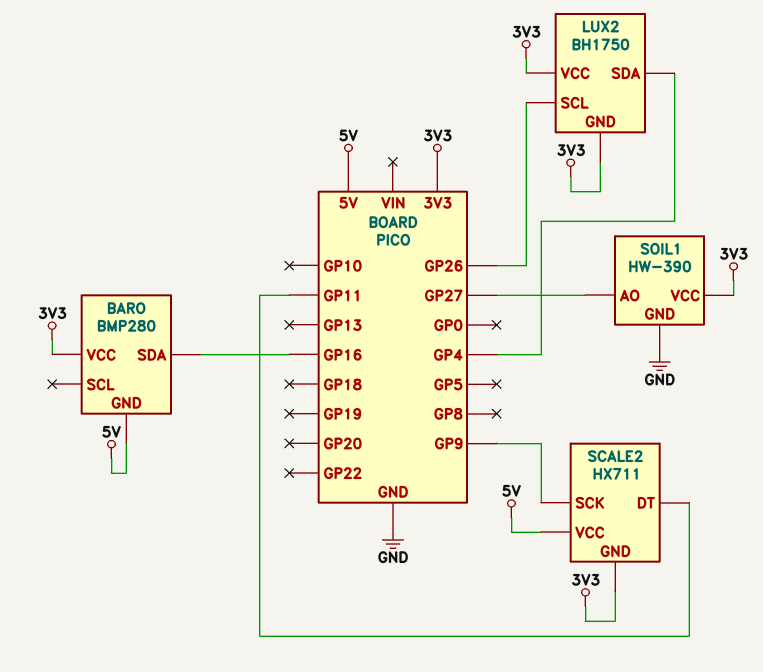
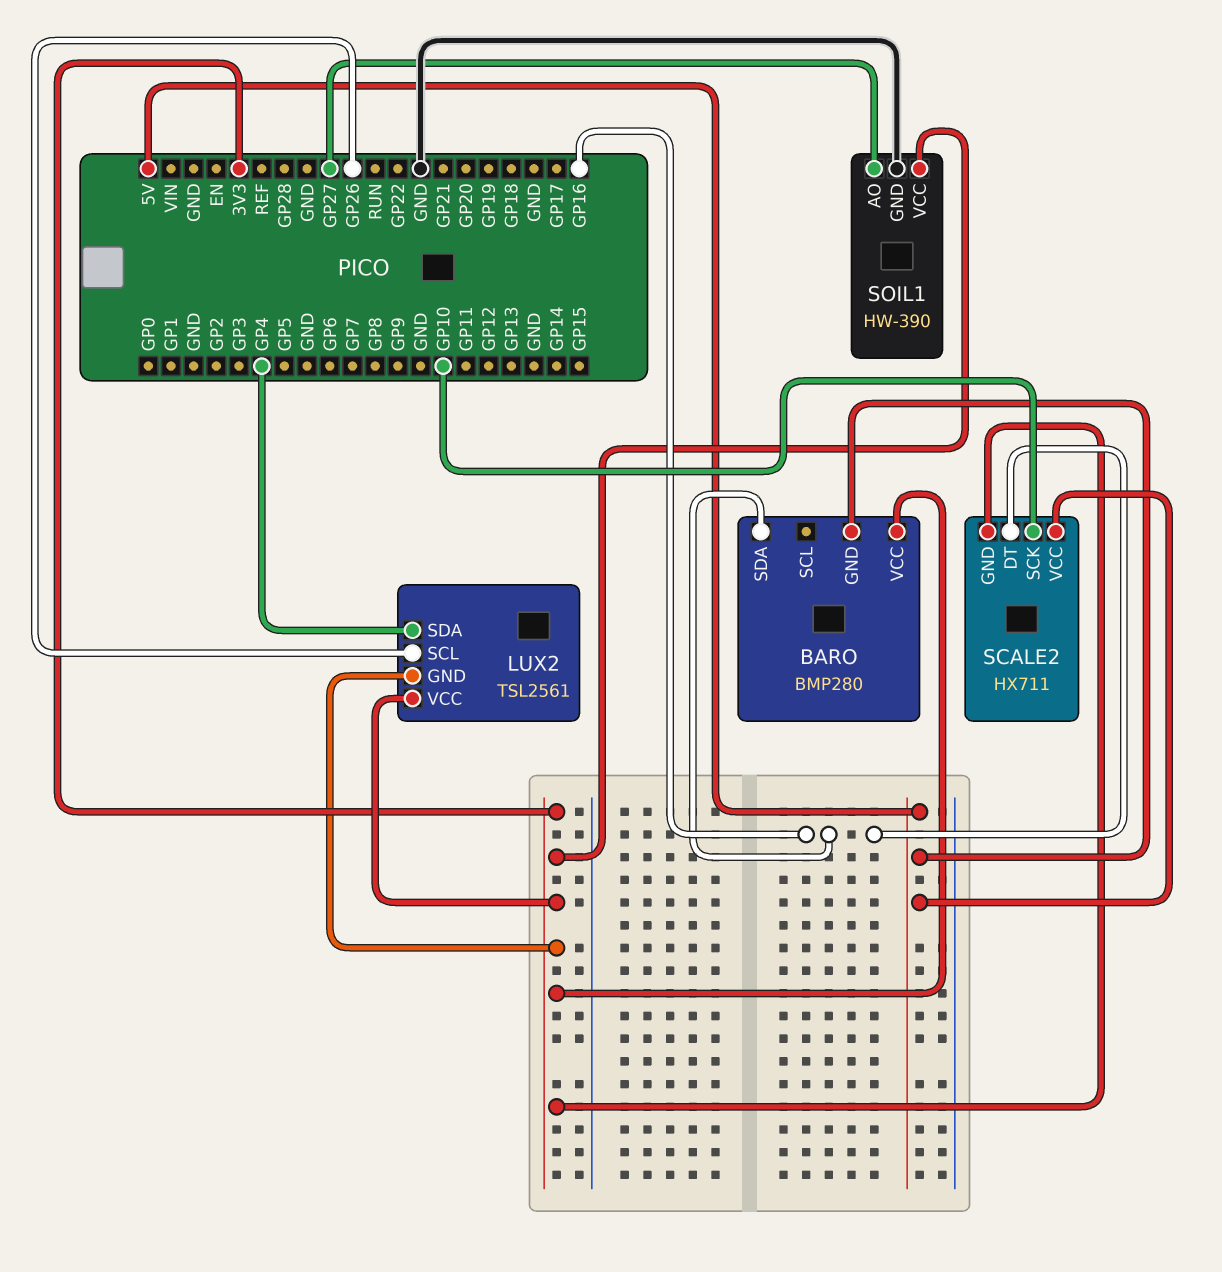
LUX2: BH1750 -> TSL2561
SCALE2 pin DT: GP11 -> GP16
SCALE2 pin SCK: GP9 -> GP10

